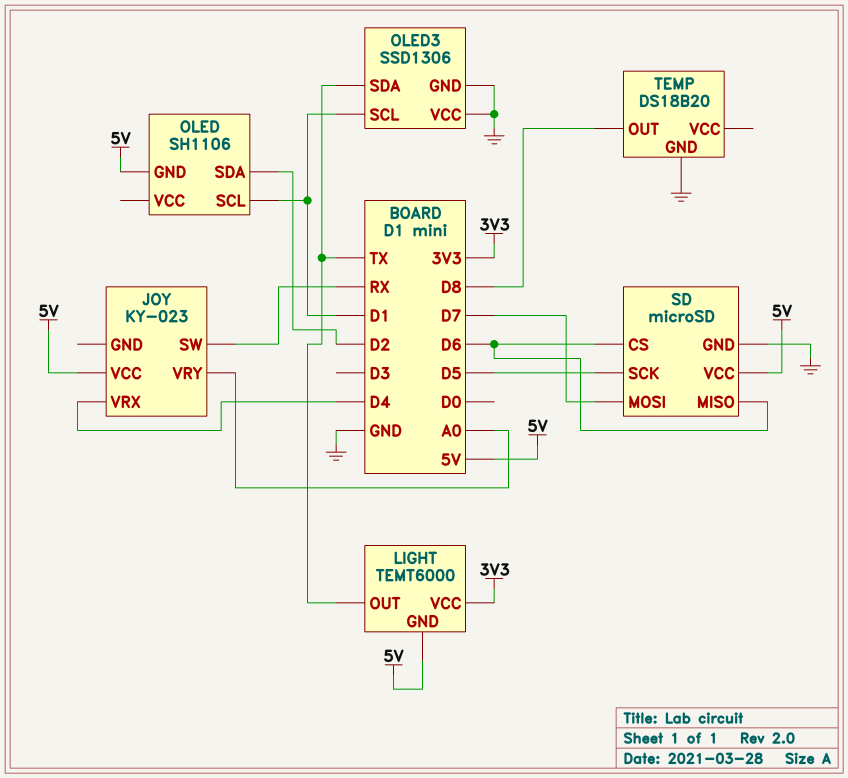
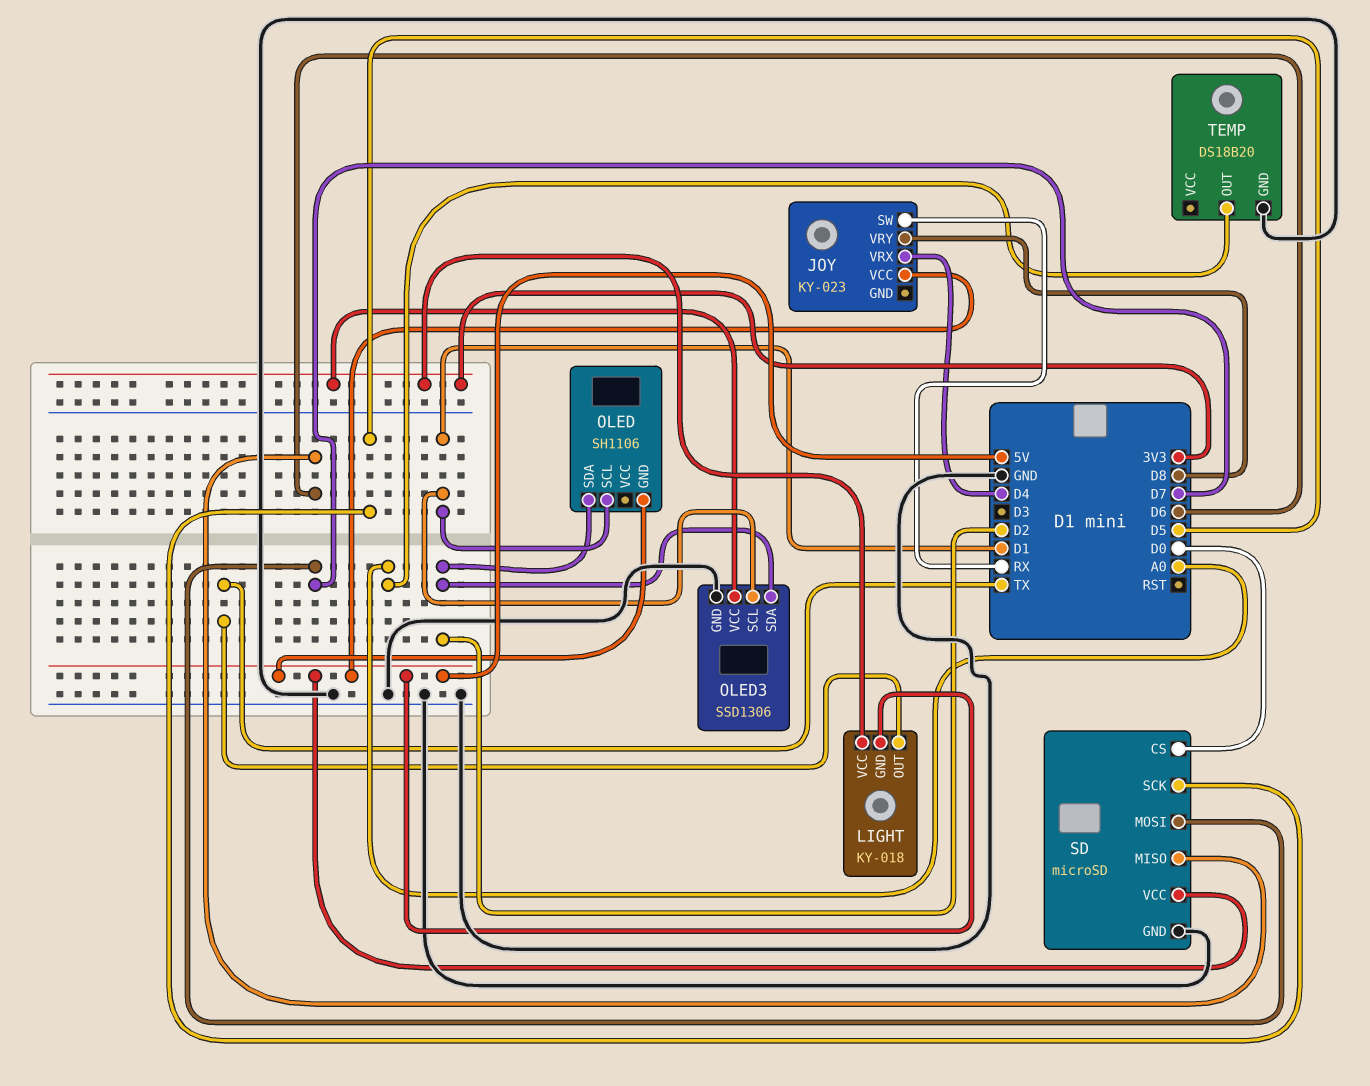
JOY pin VRY: A0 -> D8
LIGHT: TEMT6000 -> KY-018
OLED3 pin SDA: TX -> D2
OLED3 pin VCC: GND -> 3V3
SD pin CS: D6 -> D0
TEMP pin OUT: D8 -> A0

